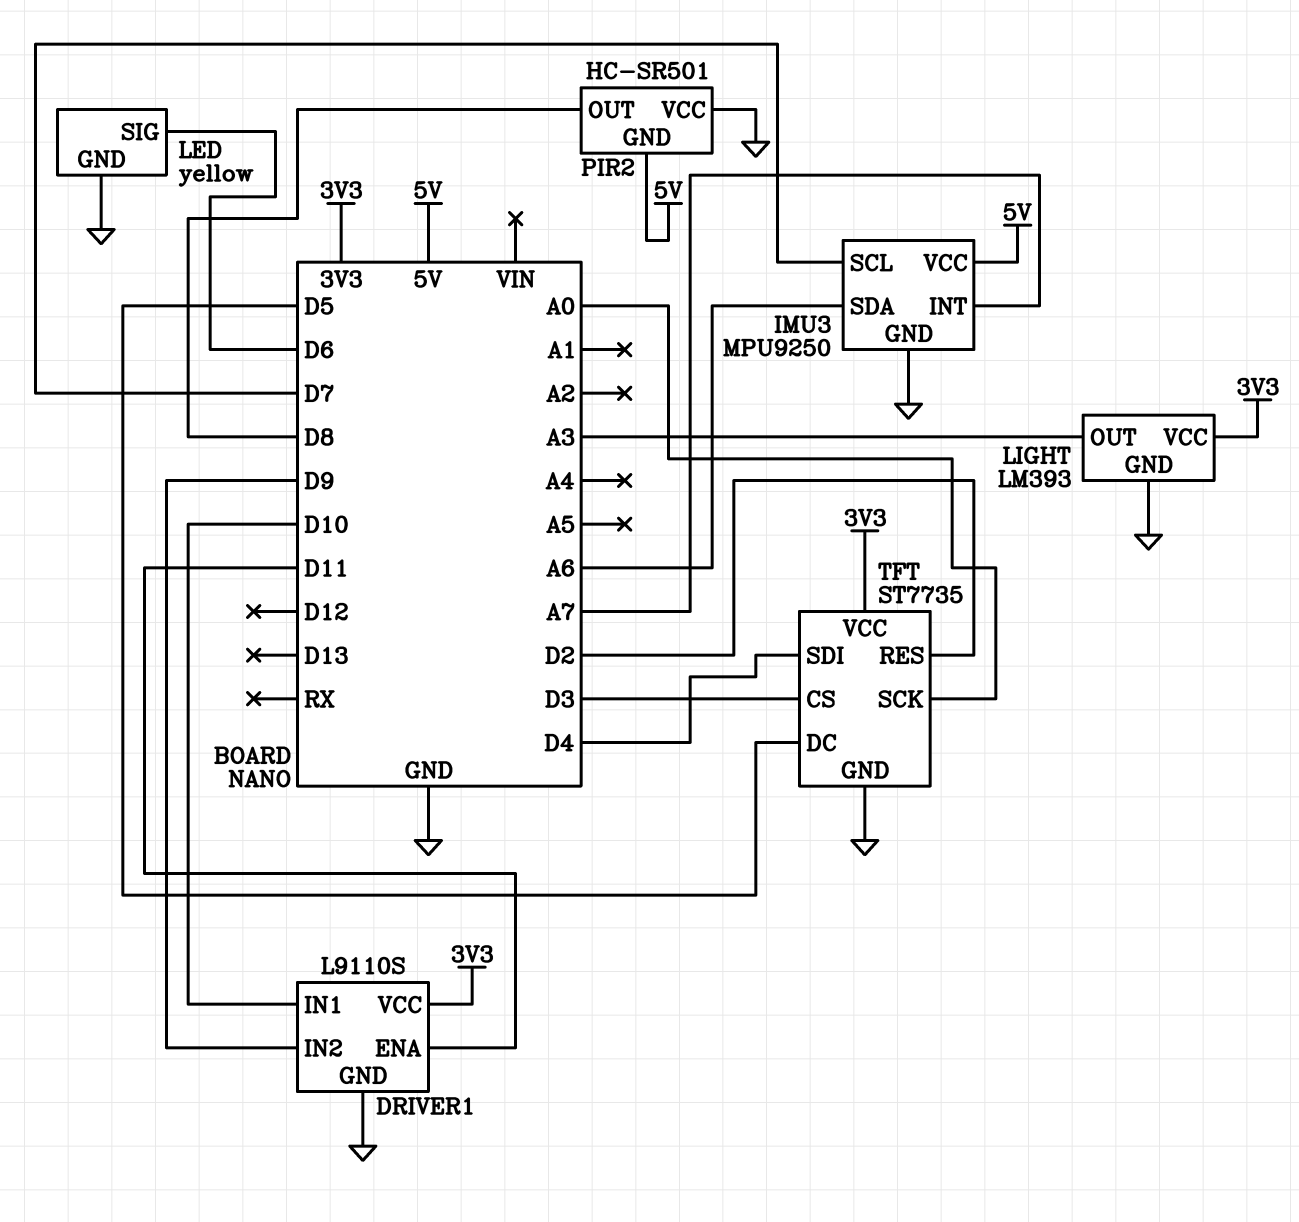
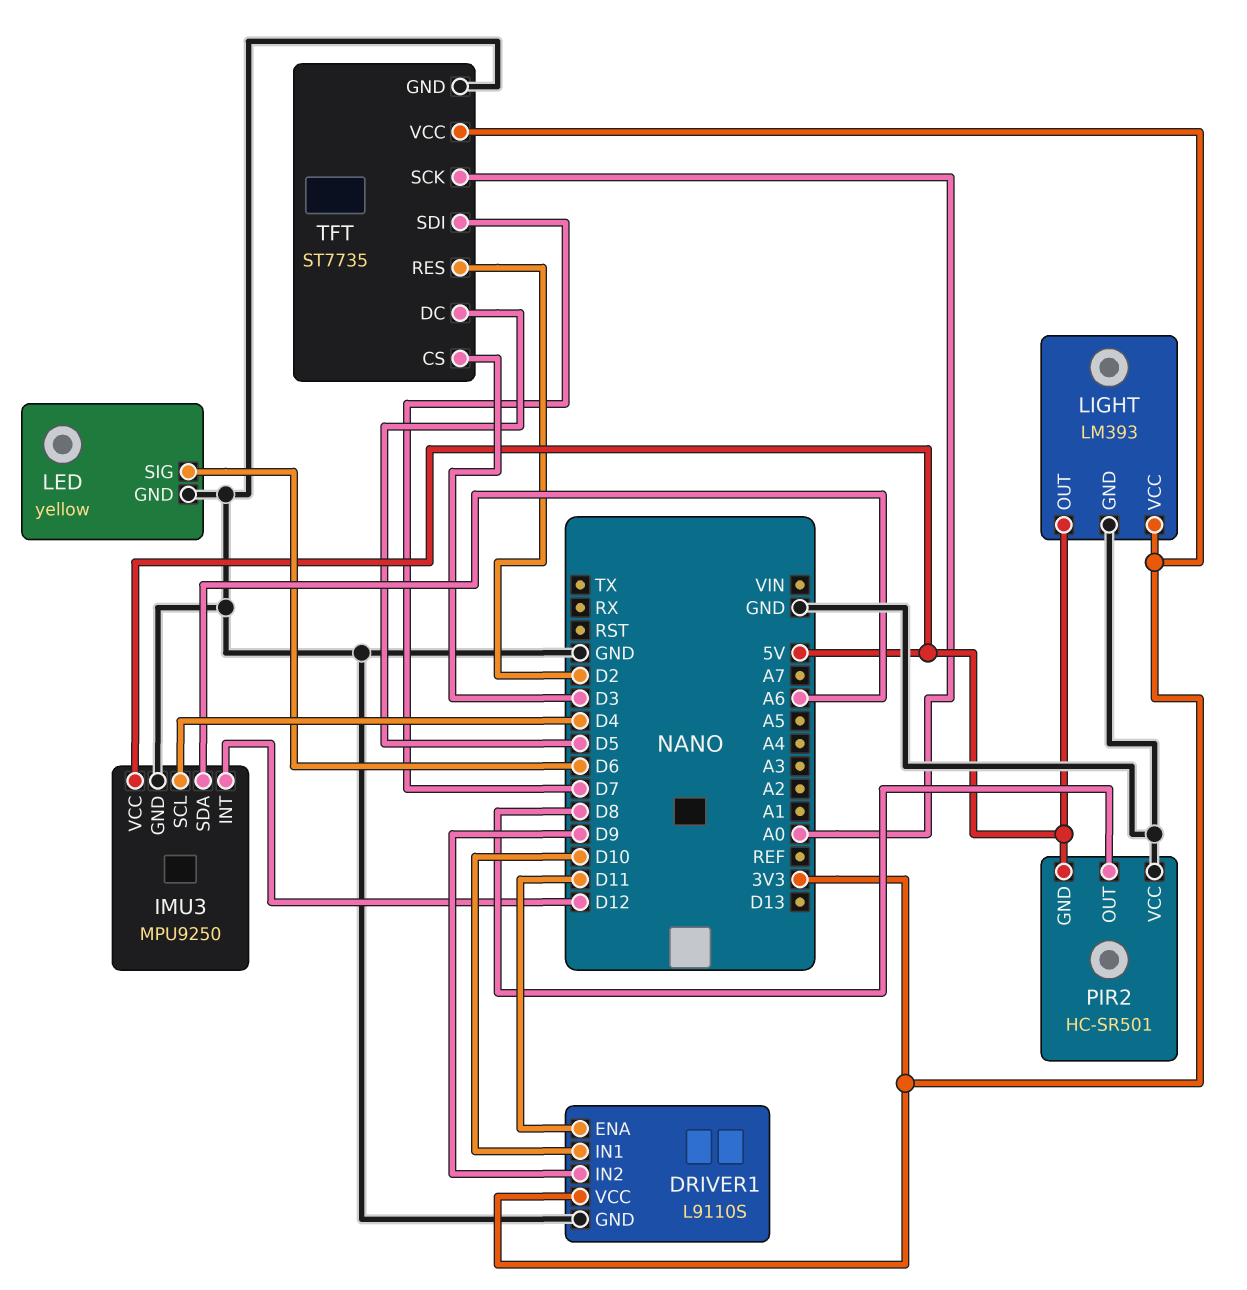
IMU3 pin INT: A7 -> D12
IMU3 pin SCL: D7 -> D4
LIGHT pin OUT: A3 -> 5V
TFT pin SDI: D4 -> D7

